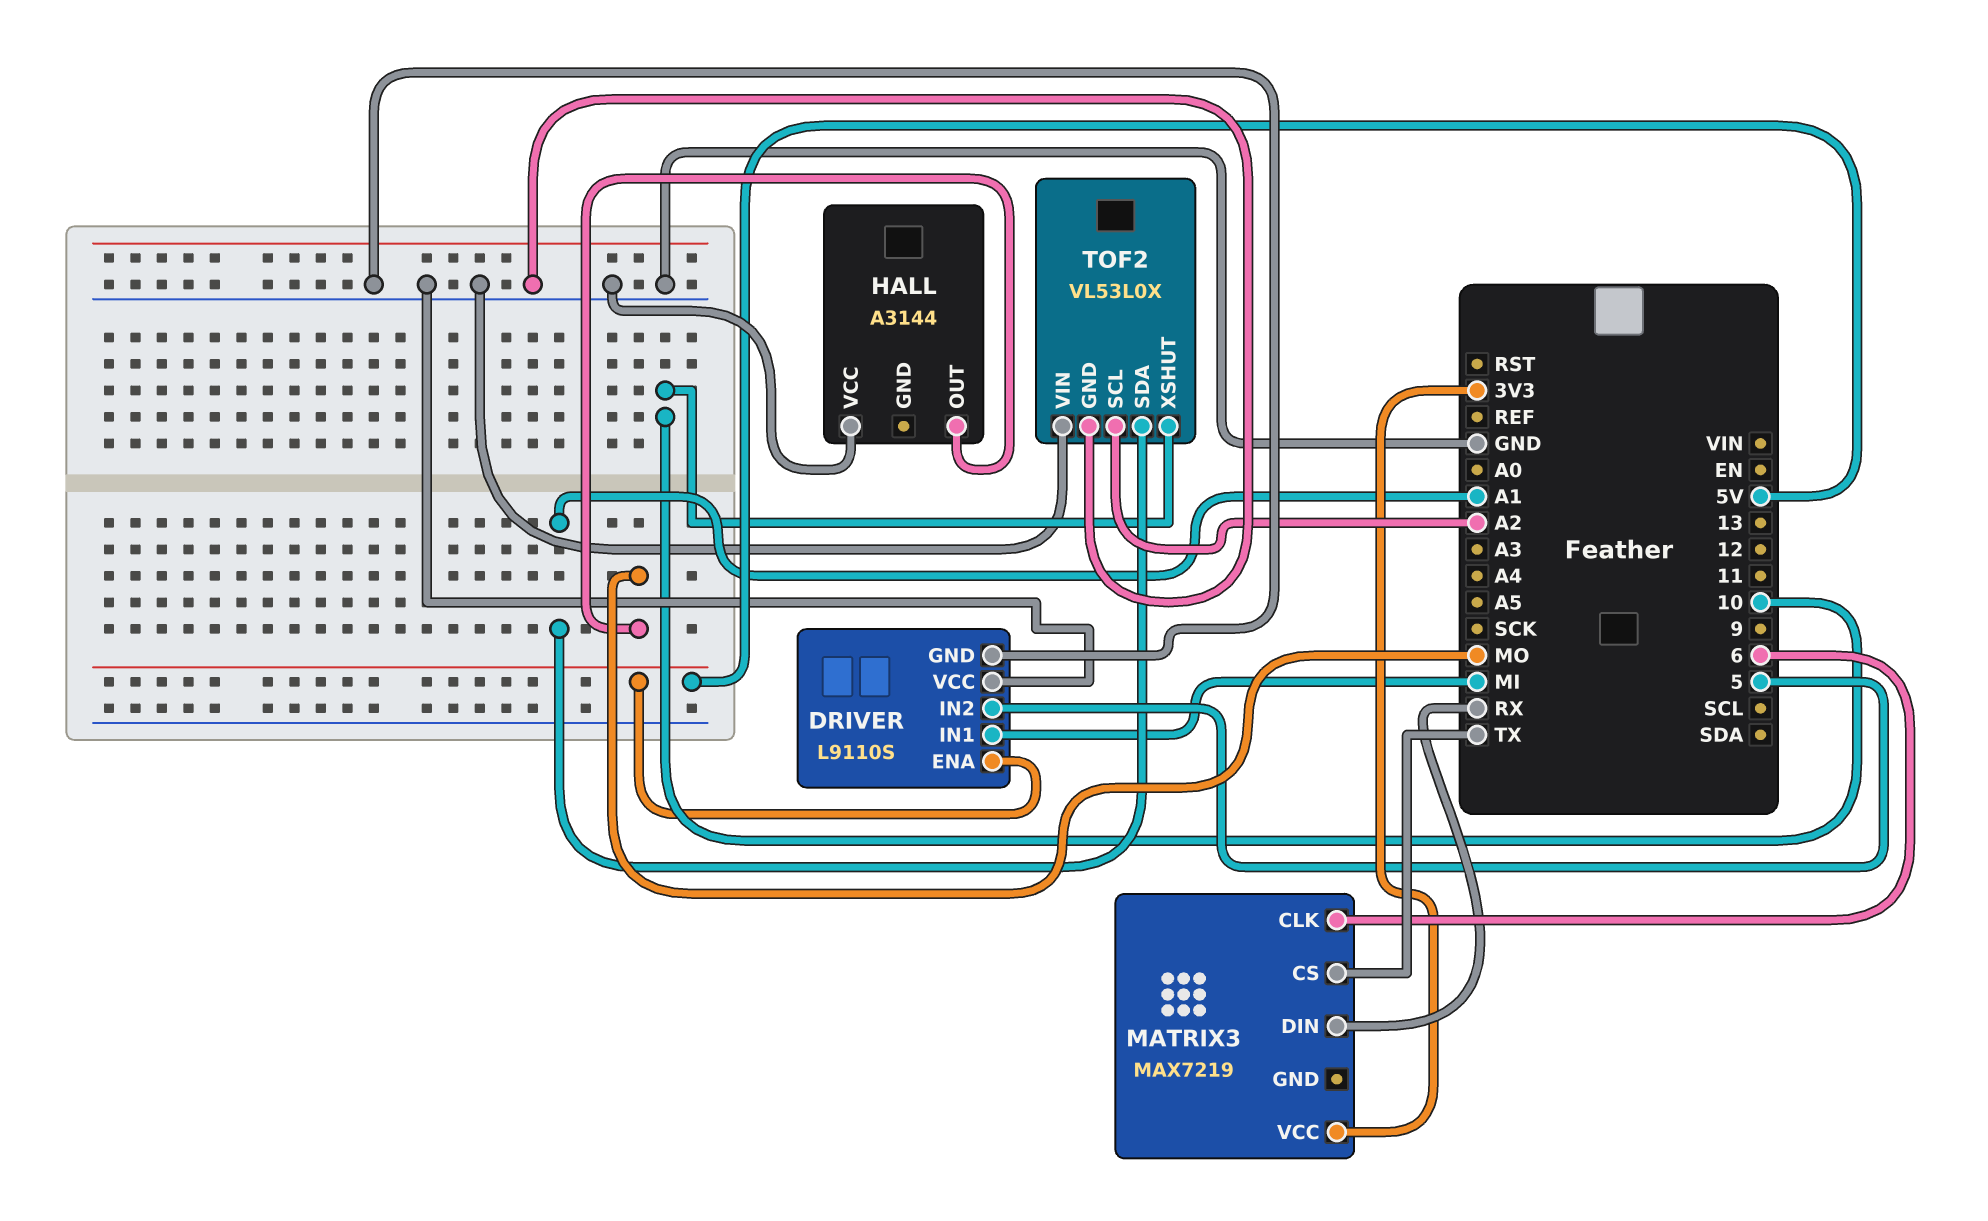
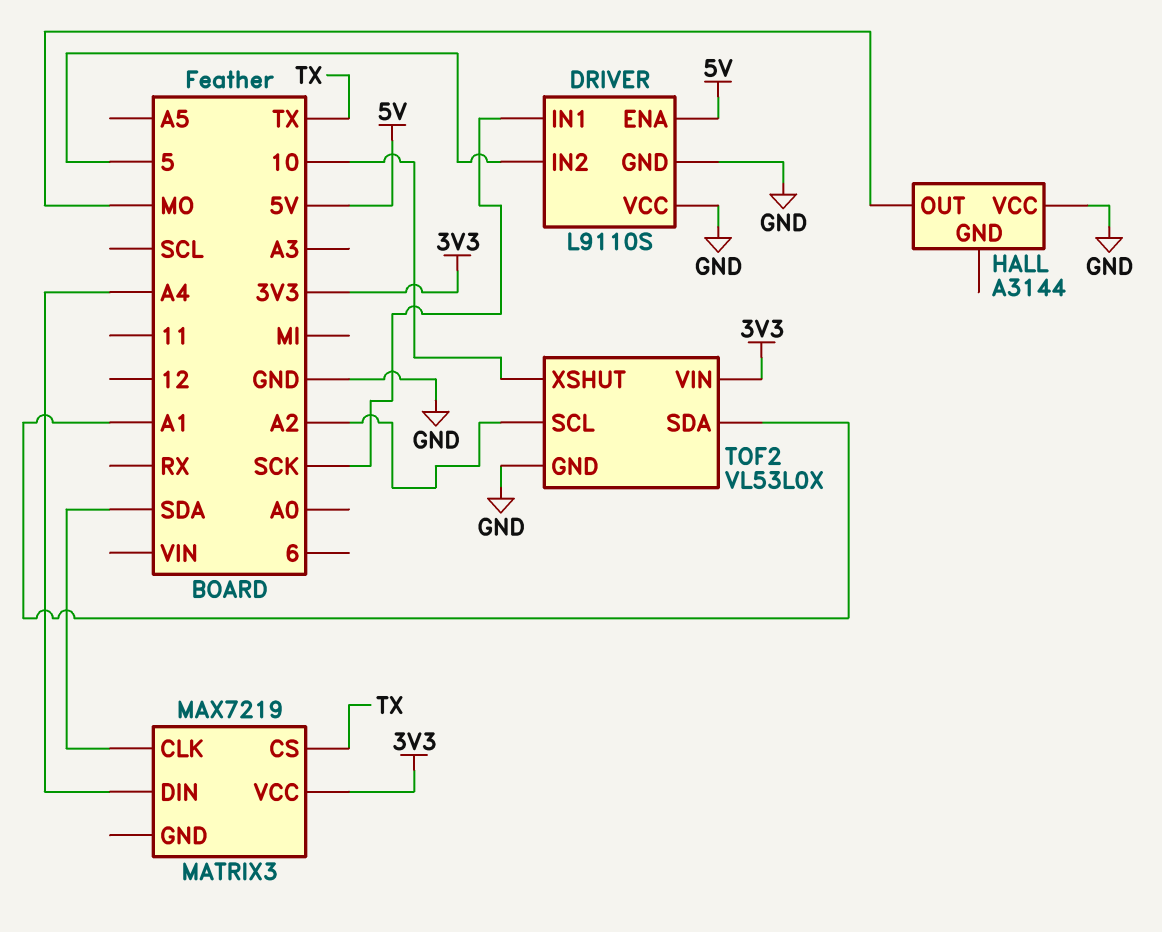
DRIVER pin IN1: MI -> SCK
MATRIX3 pin CLK: 6 -> SDA
MATRIX3 pin DIN: RX -> A4
TOF2 pin VIN: GND -> 3V3

